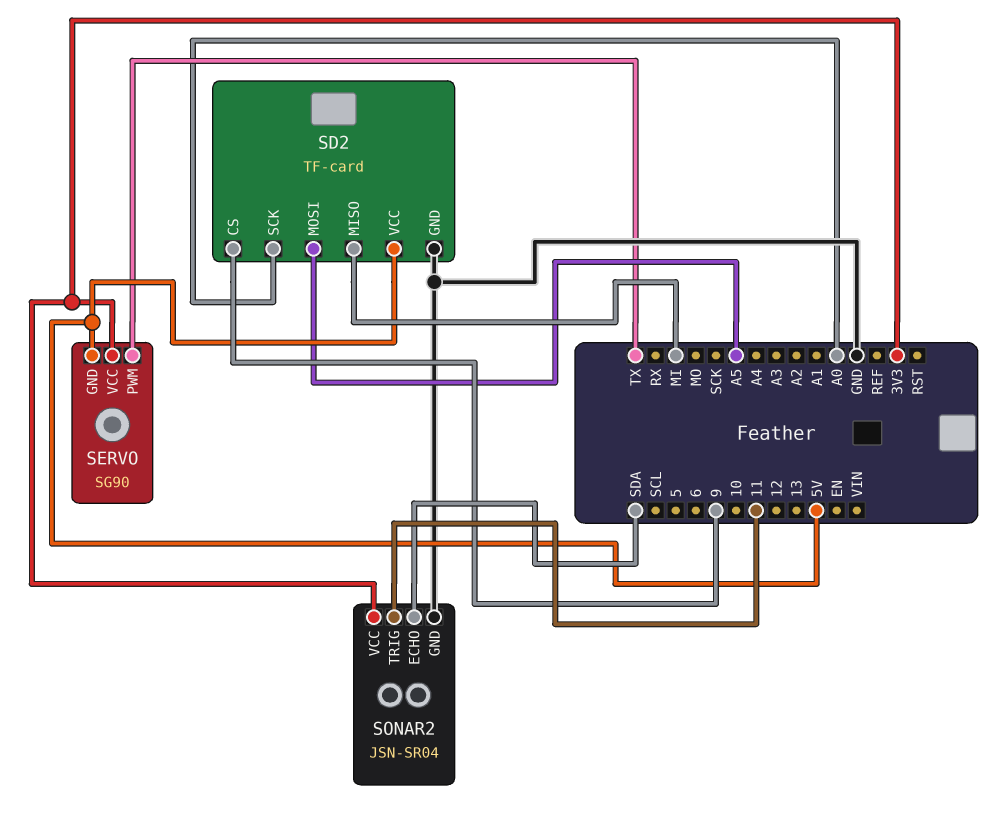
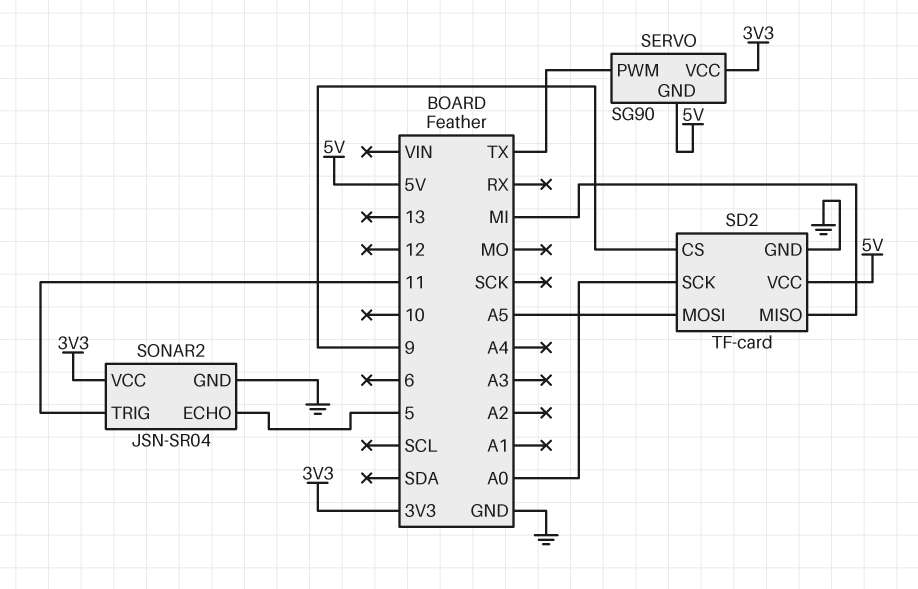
SONAR2 pin ECHO: SDA -> 5

